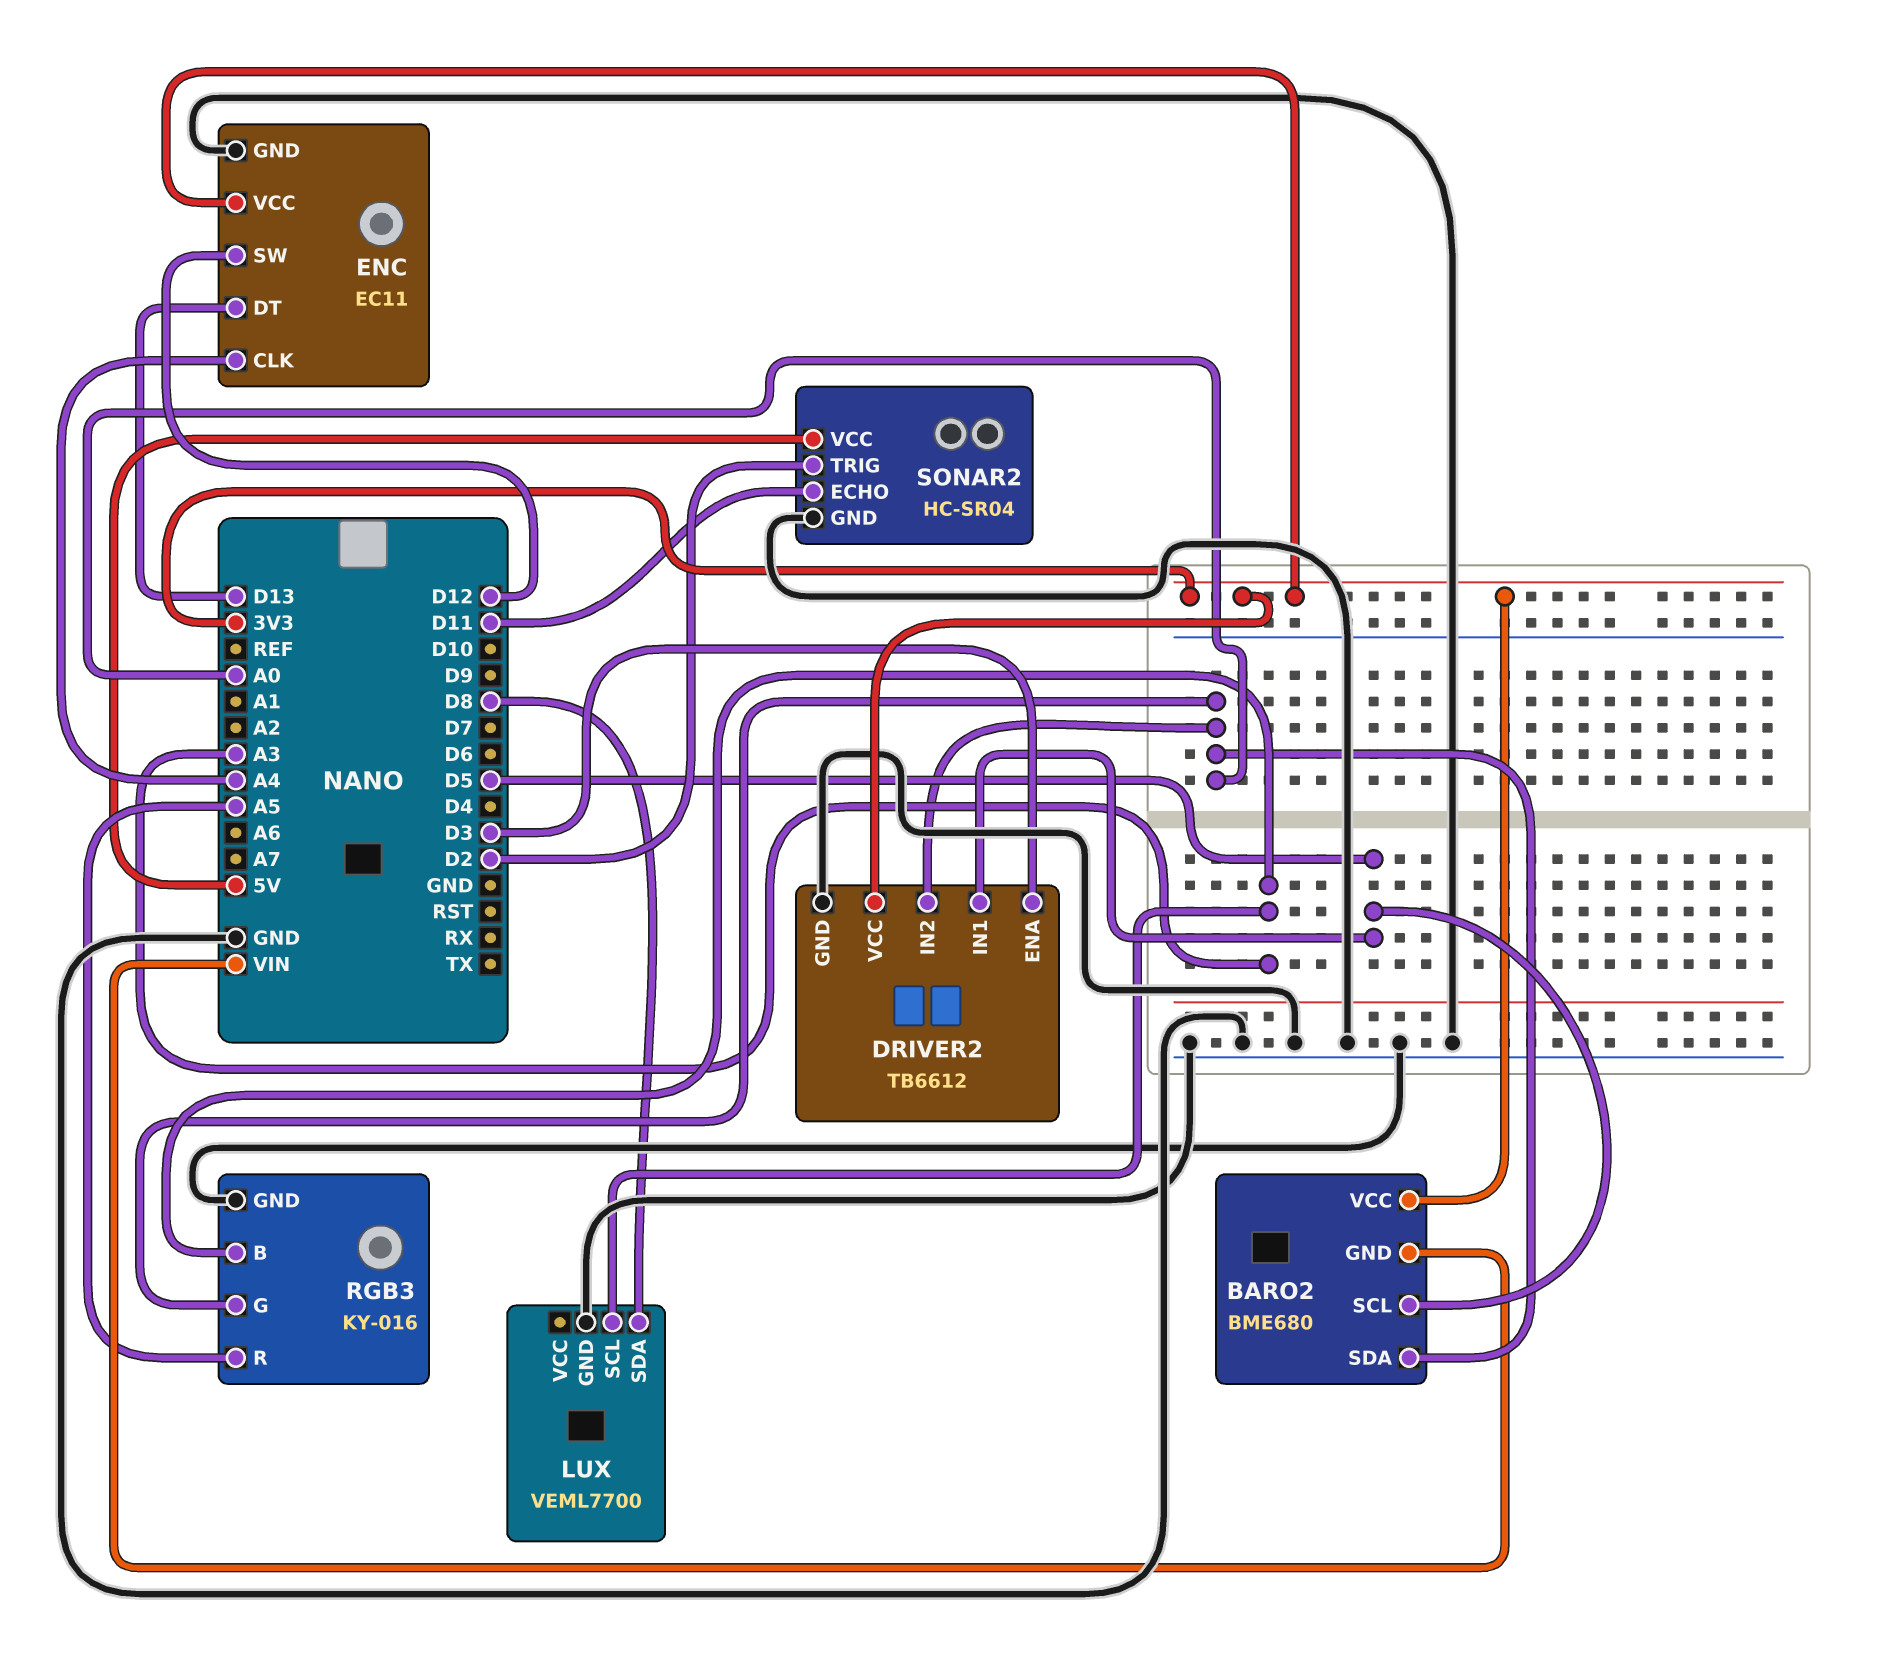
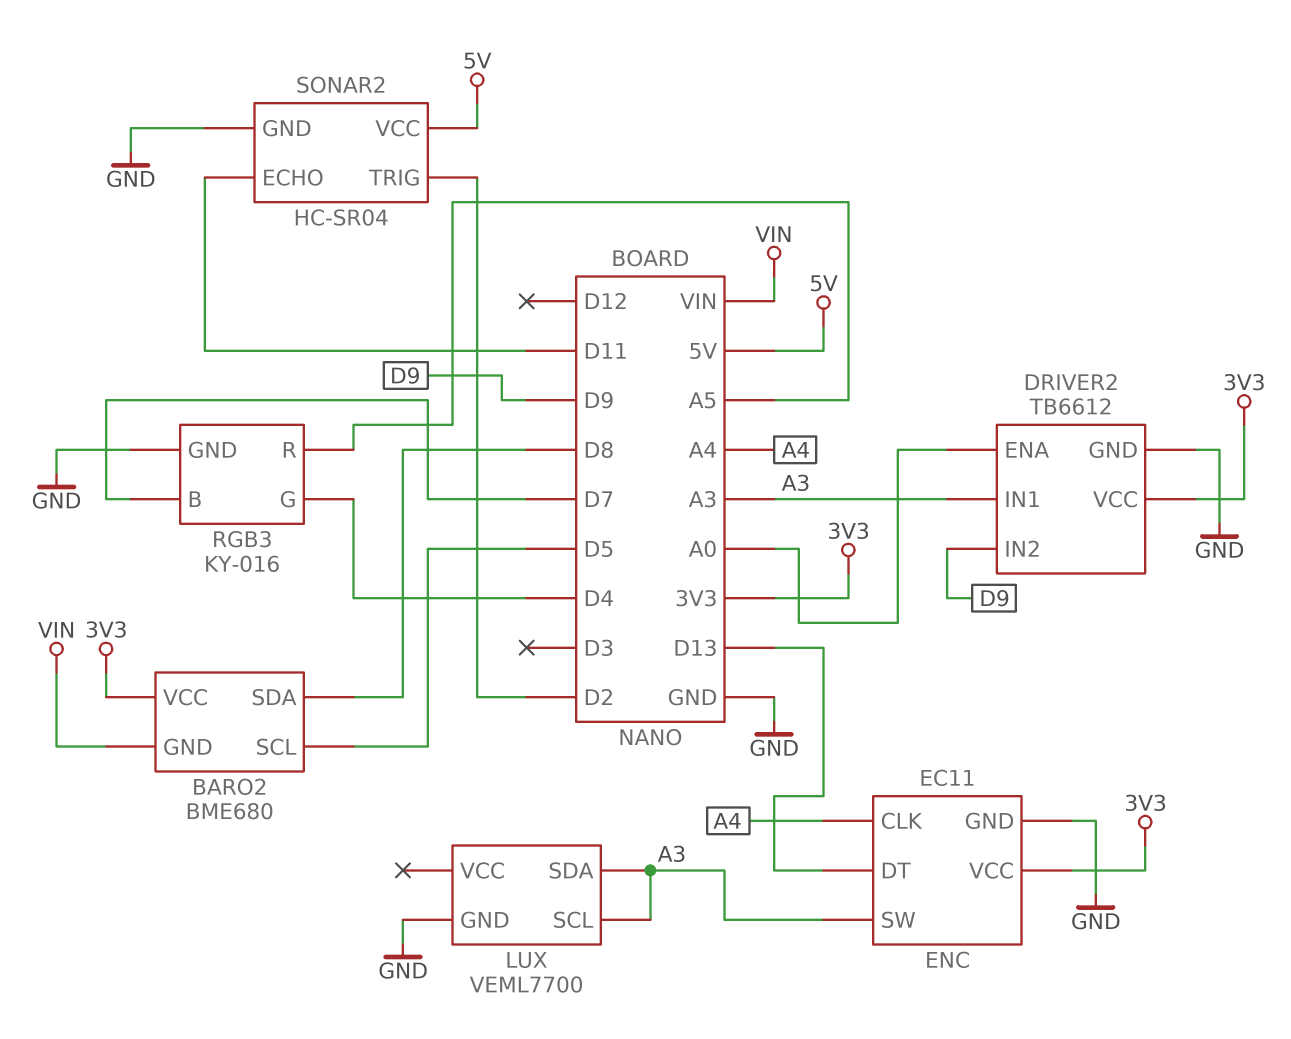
BARO2 pin SDA: A0 -> D8
DRIVER2 pin ENA: D3 -> A0
DRIVER2 pin IN1: D5 -> A3
DRIVER2 pin IN2: A0 -> D9
ENC pin SW: D12 -> A3
LUX pin SDA: D8 -> A3
RGB3 pin B: A3 -> D7
RGB3 pin G: A0 -> D4

